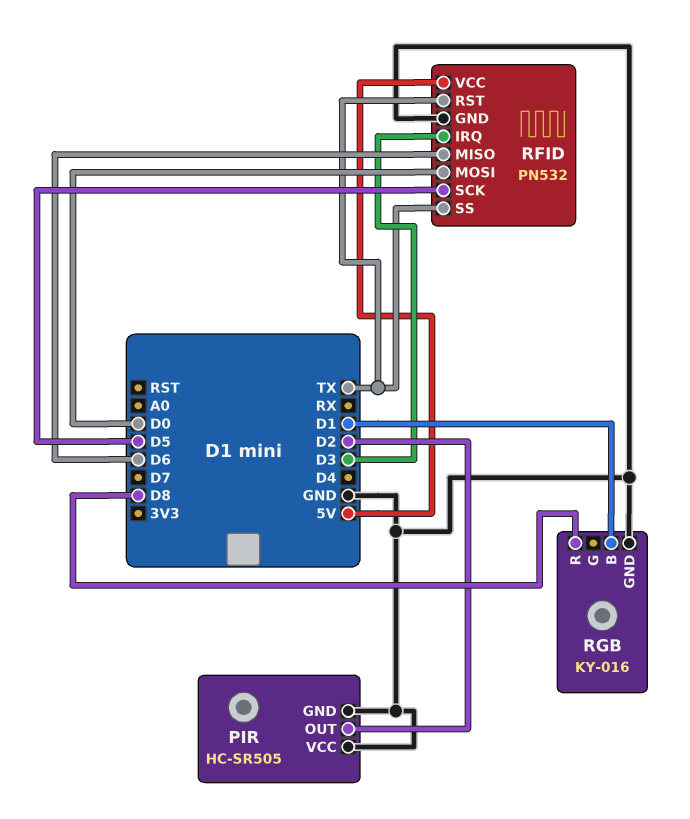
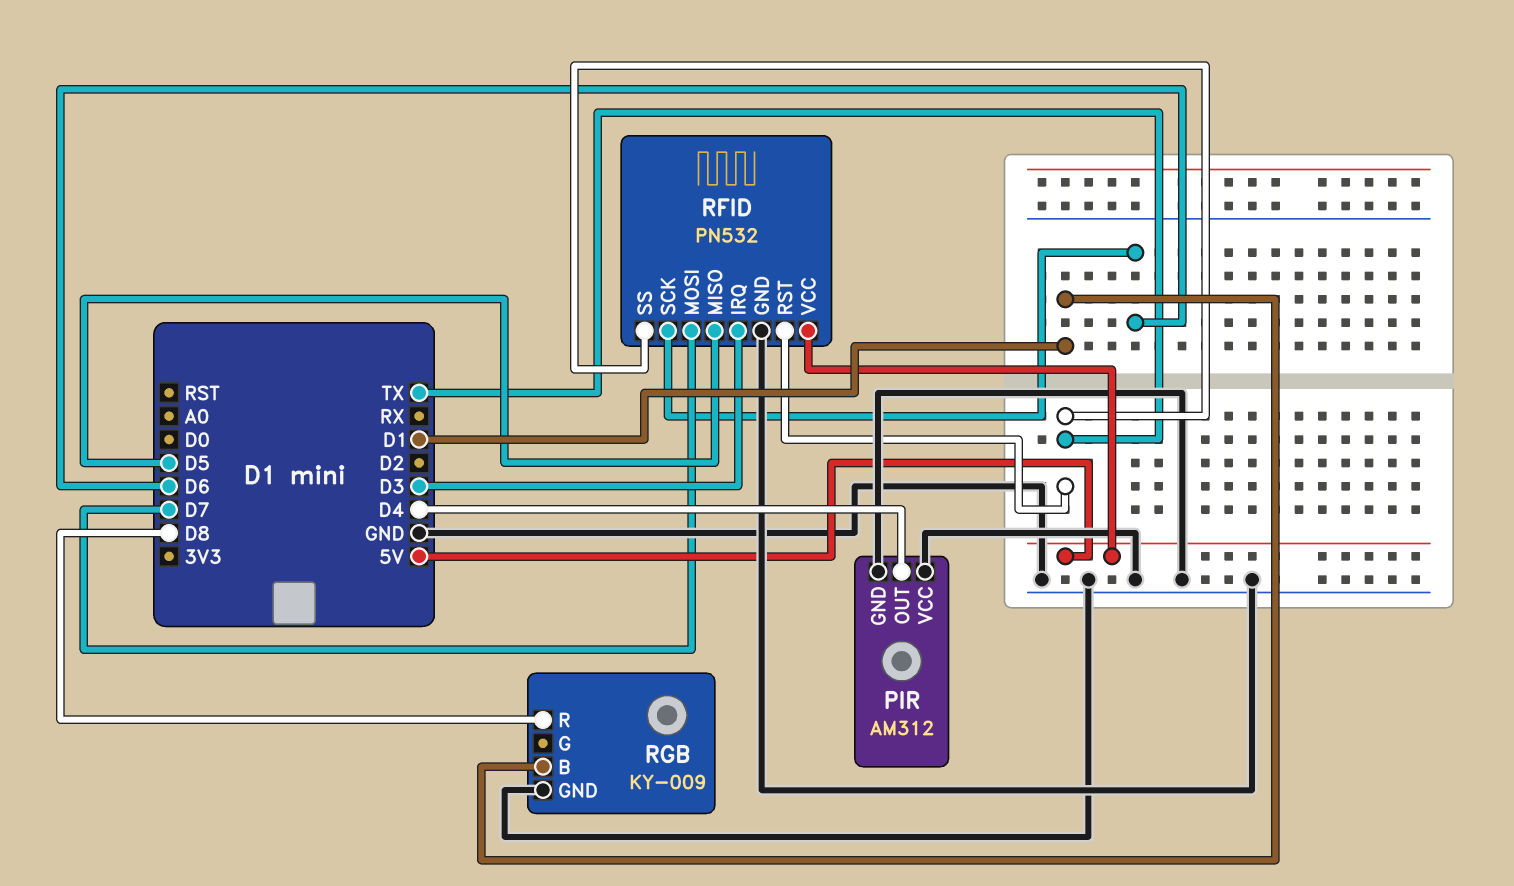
PIR: HC-SR505 -> AM312
PIR pin OUT: D2 -> D4
RFID pin MISO: D6 -> D5
RFID pin MOSI: D0 -> D7
RFID pin SCK: D5 -> D6
RGB: KY-016 -> KY-009

